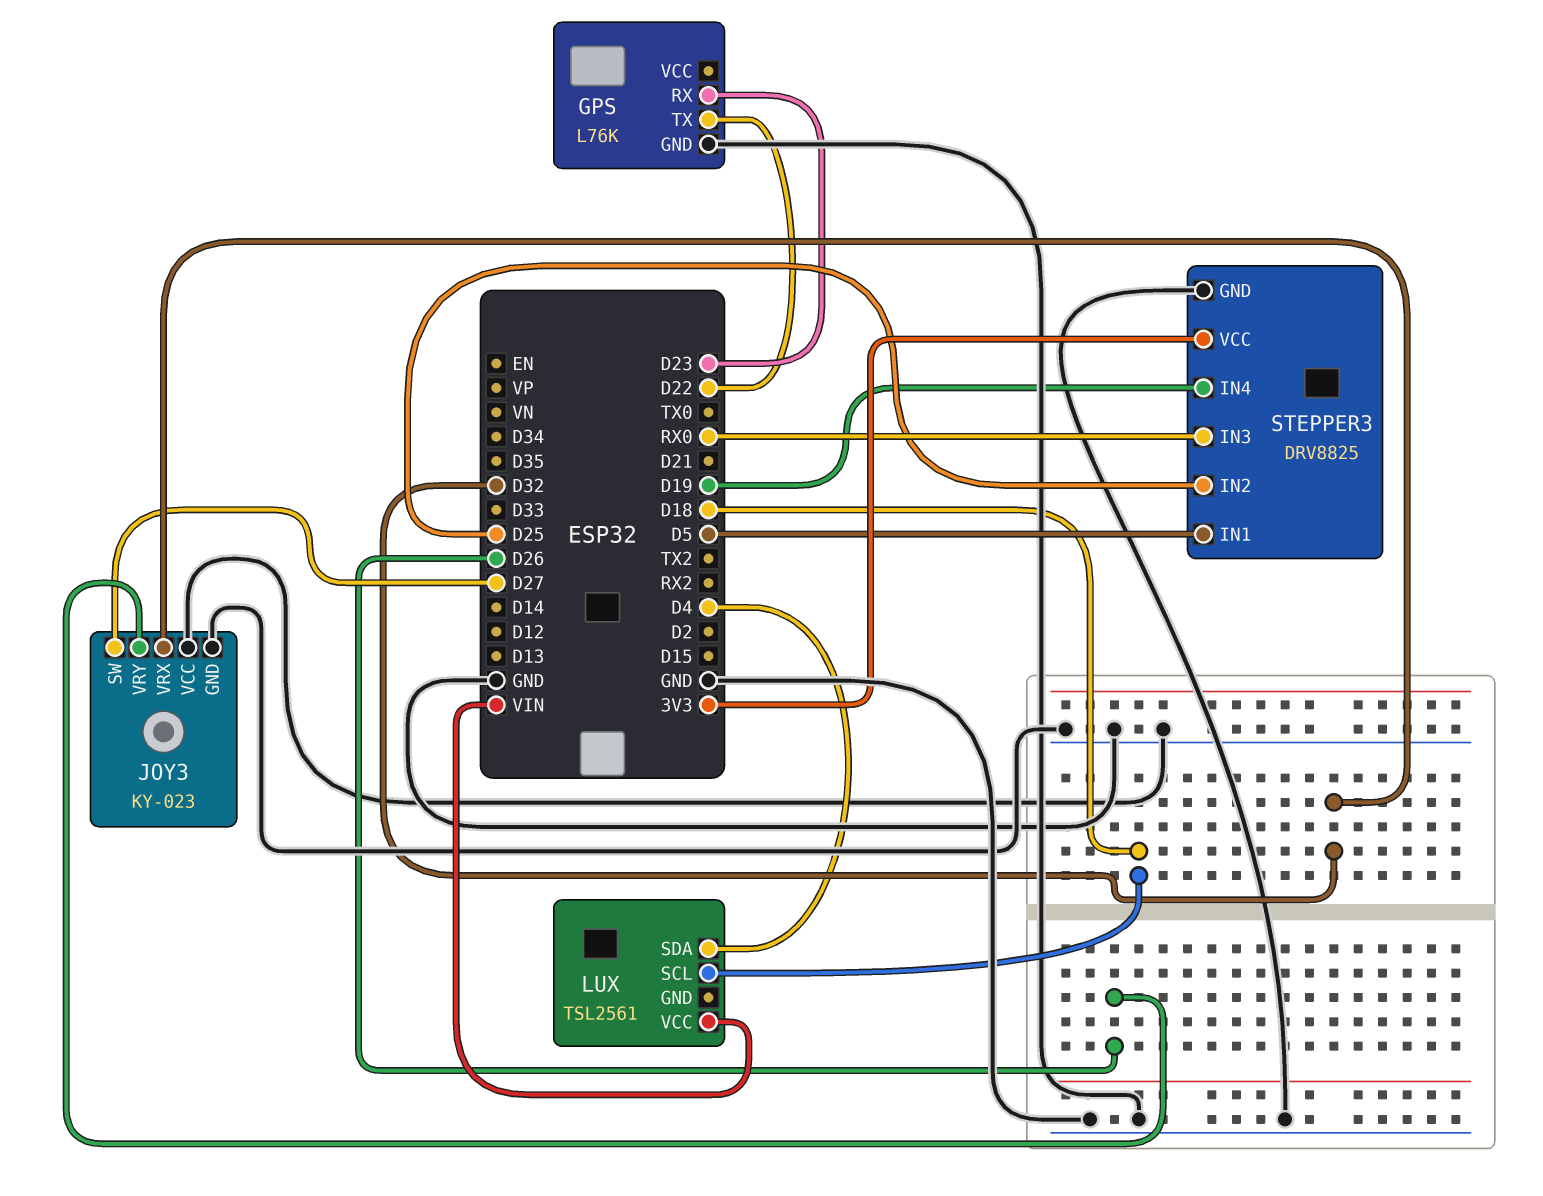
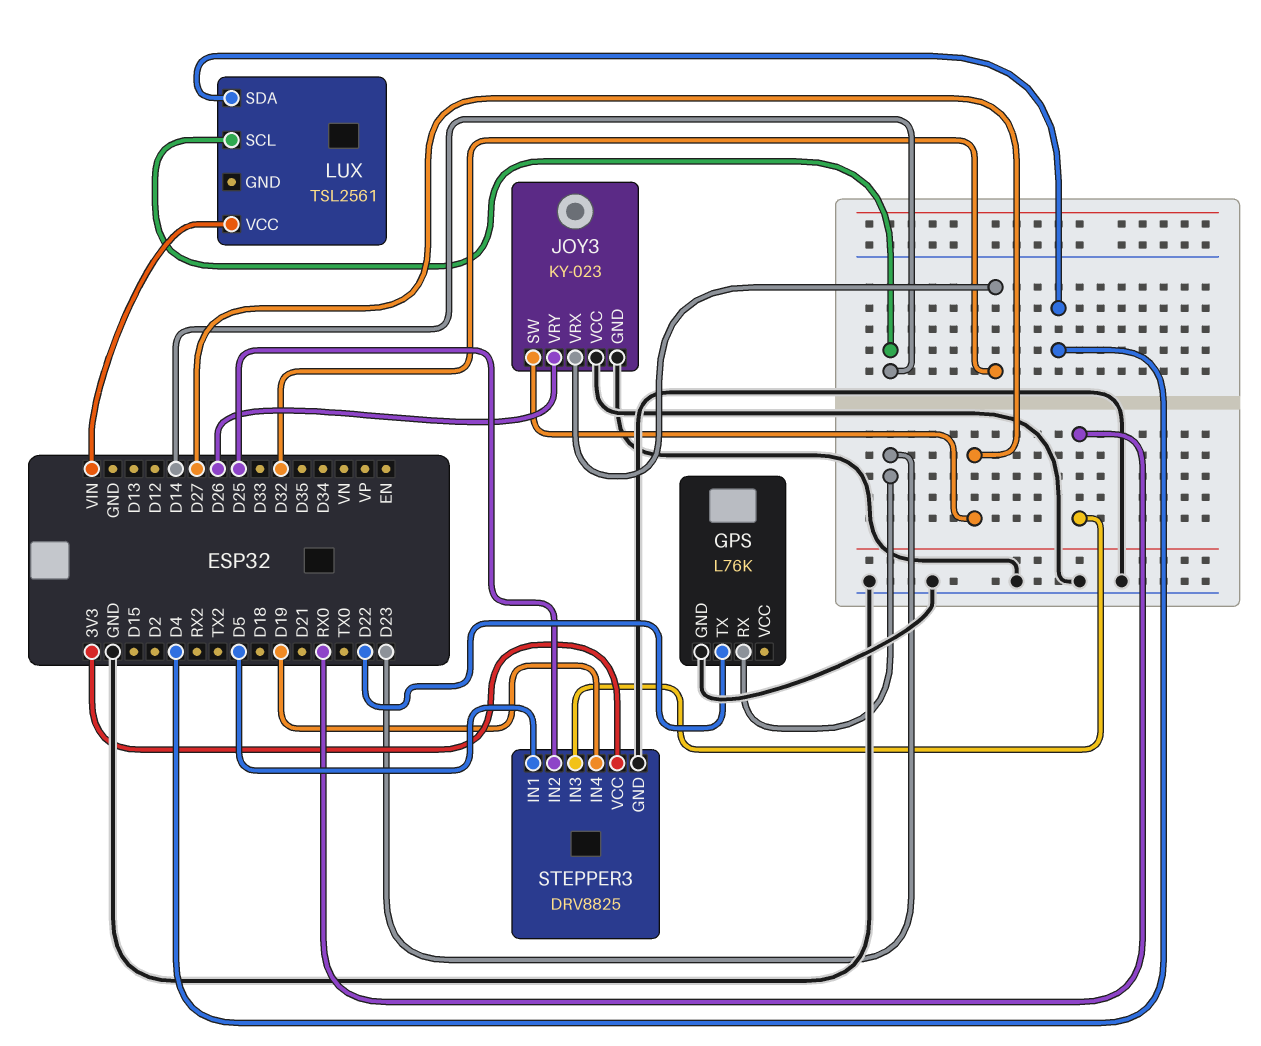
LUX pin SCL: D18 -> D14

